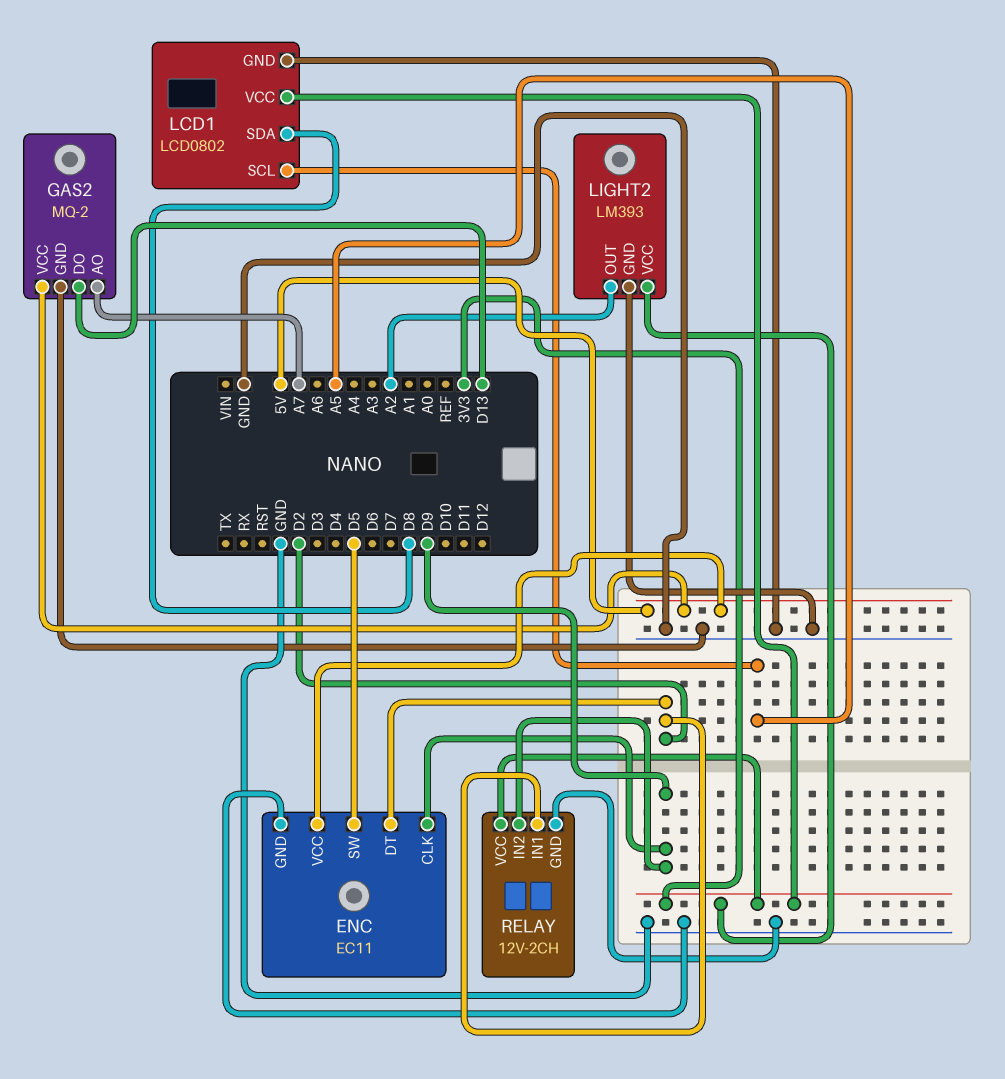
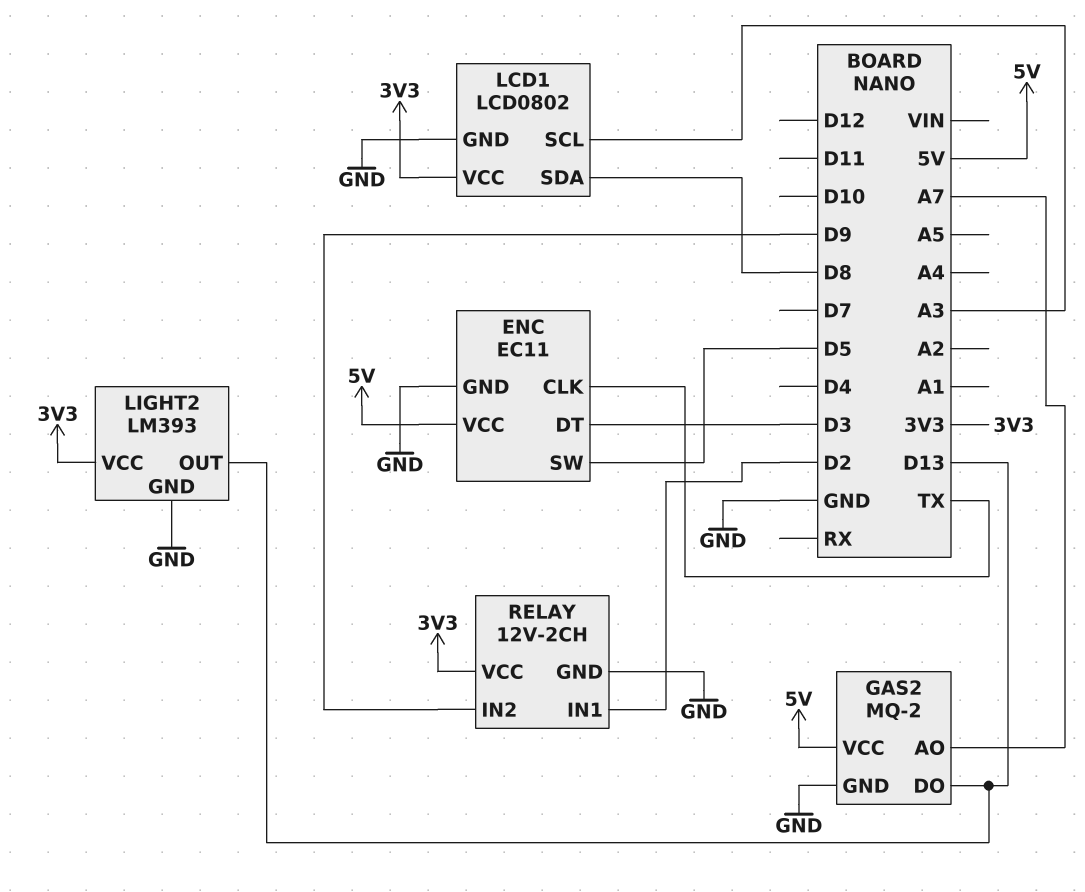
ENC pin CLK: D9 -> TX
ENC pin DT: D2 -> D3
LCD1 pin SCL: A5 -> A3
LIGHT2 pin OUT: A2 -> D13

